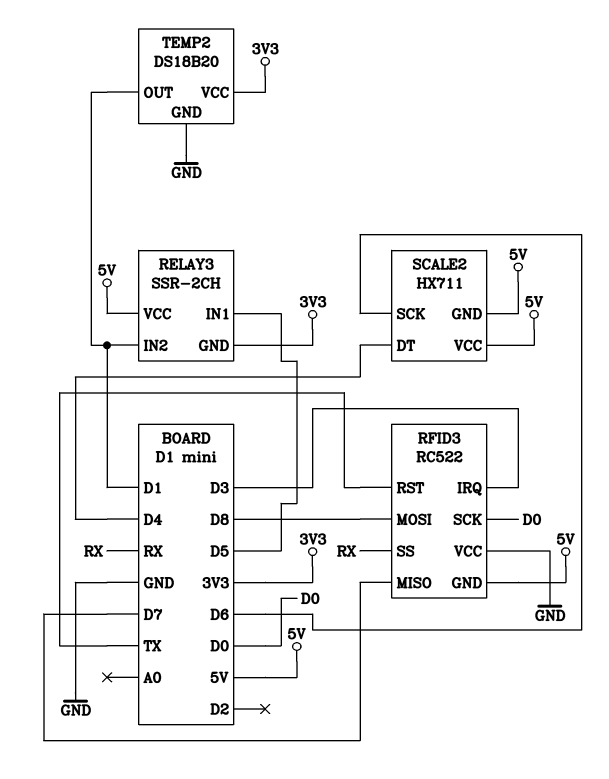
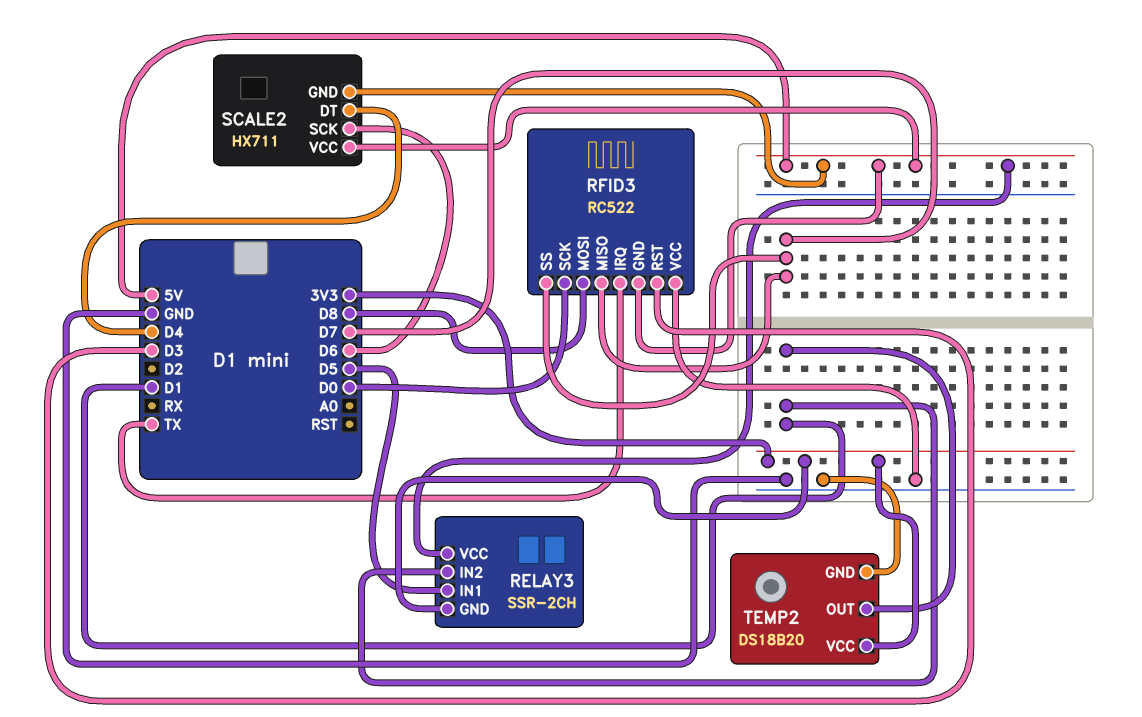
RFID3 pin IRQ: D3 -> TX
RFID3 pin RST: TX -> D3
RFID3 pin SS: RX -> D7

